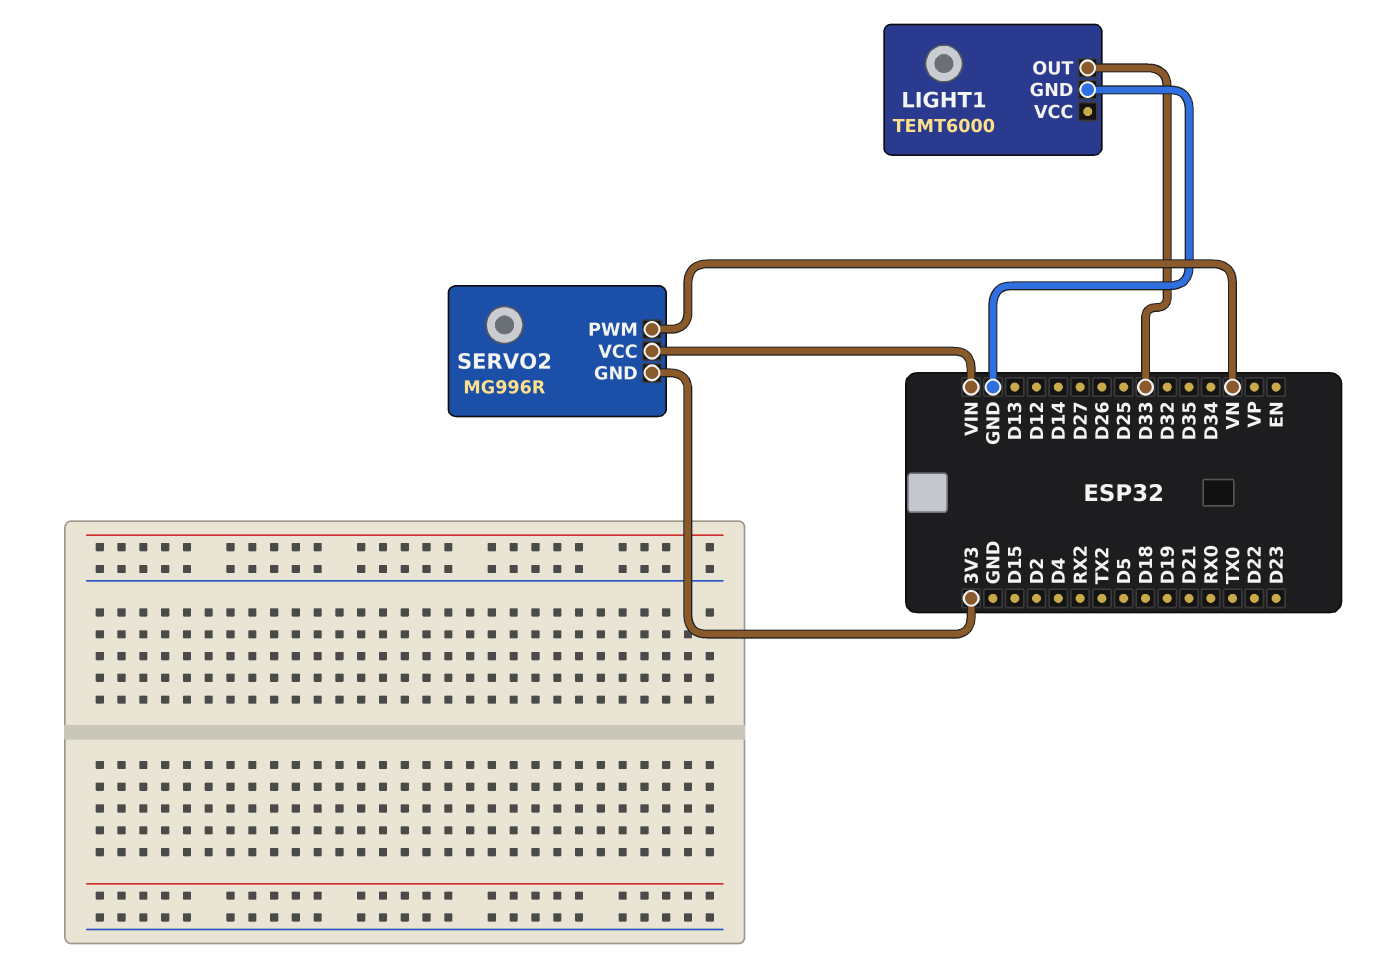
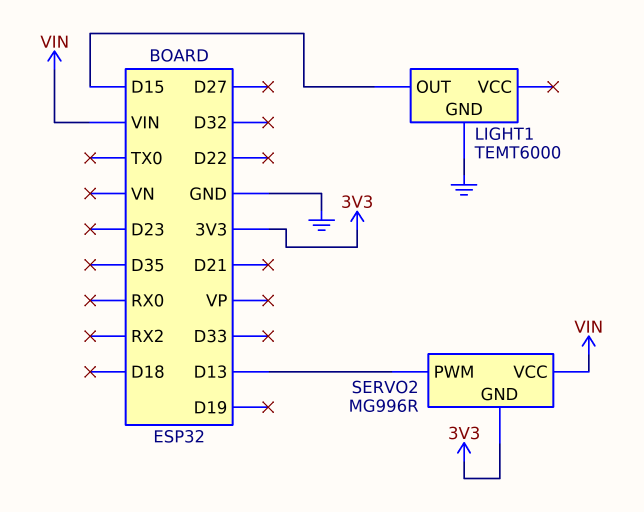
LIGHT1 pin OUT: D33 -> D15
SERVO2 pin PWM: VN -> D13

